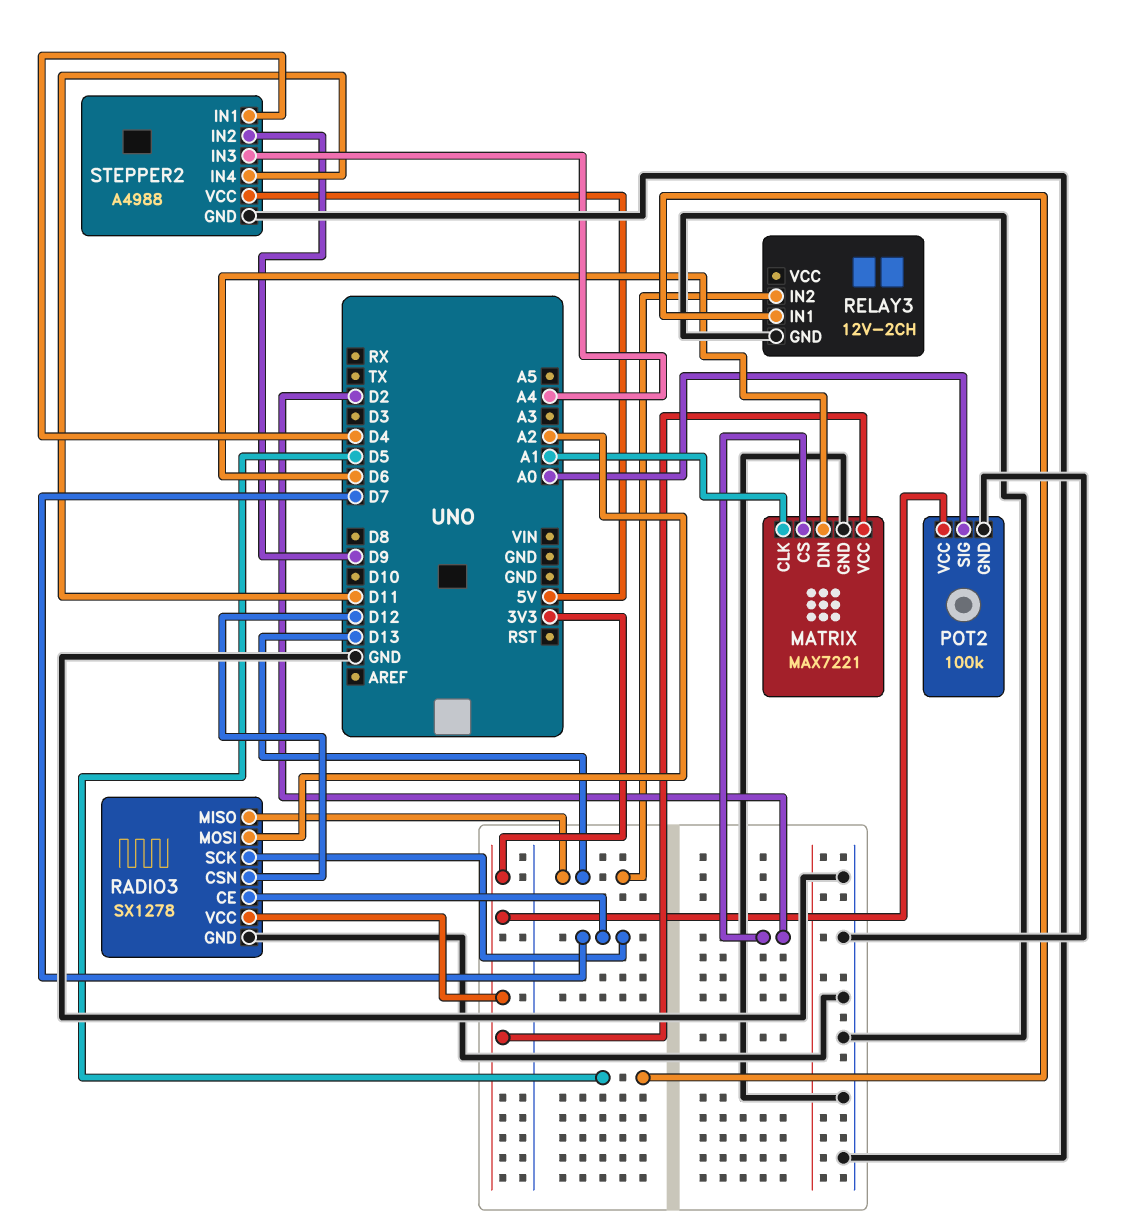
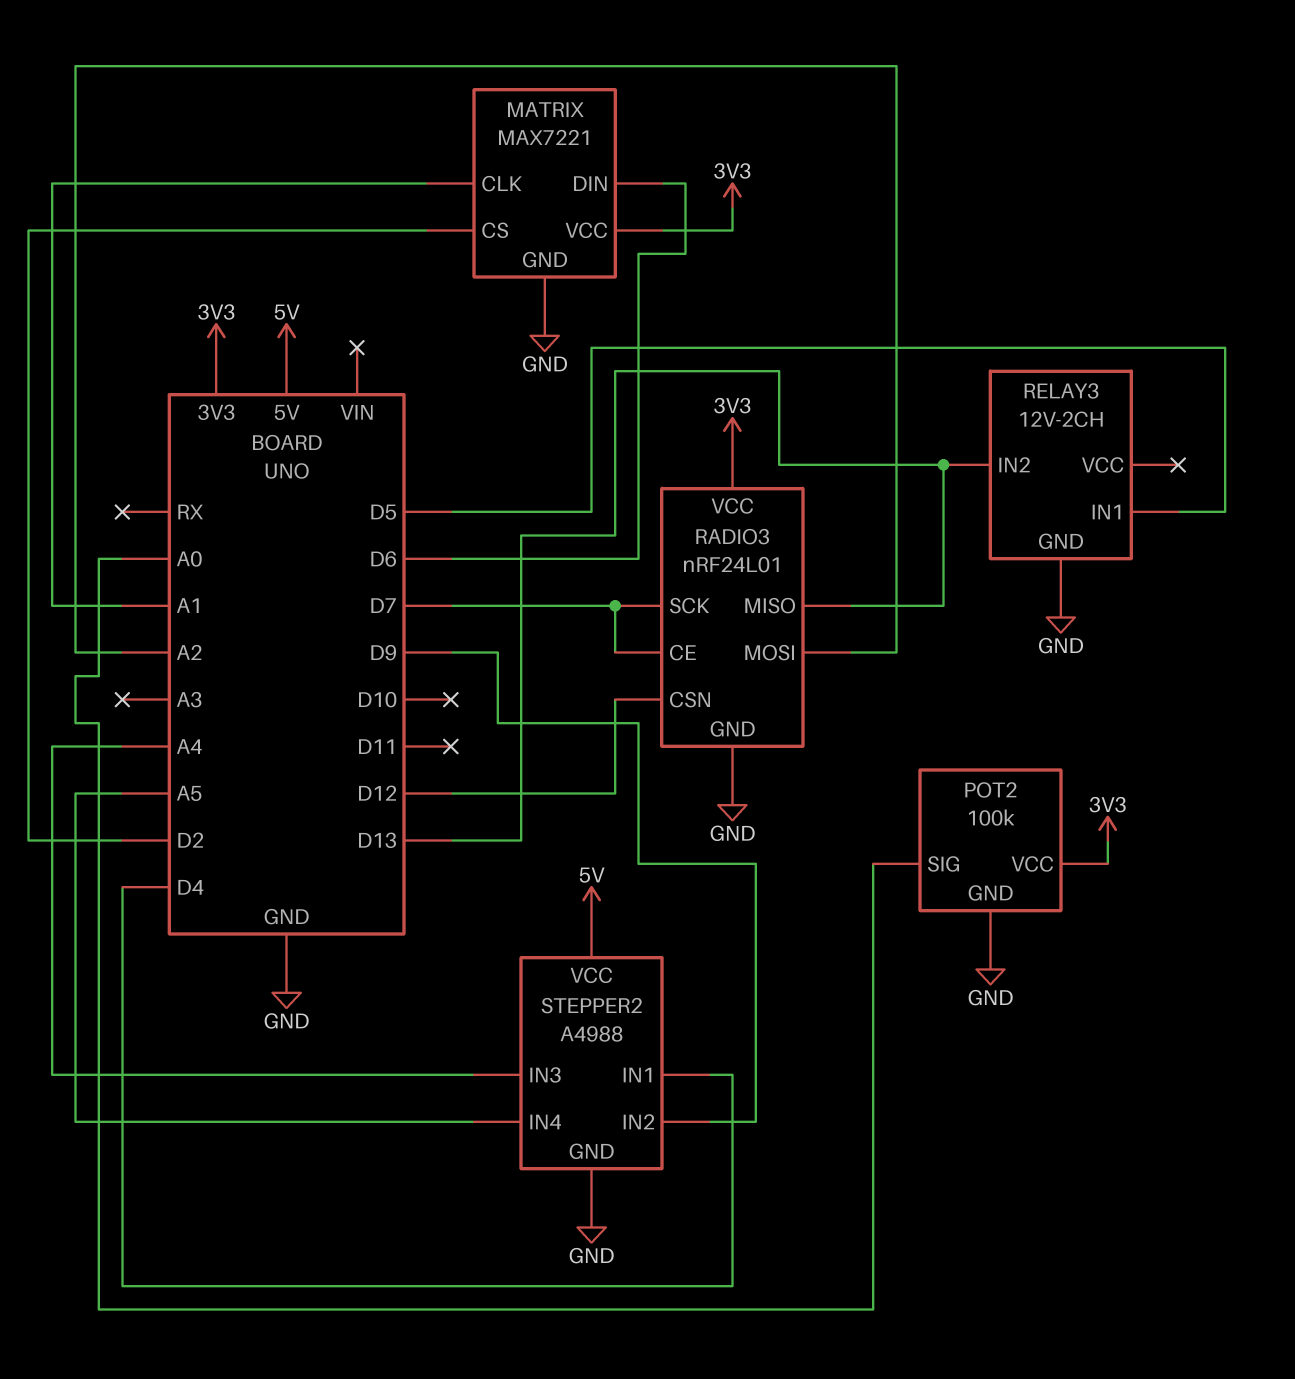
RADIO3: SX1278 -> nRF24L01
STEPPER2 pin IN4: D11 -> A5

